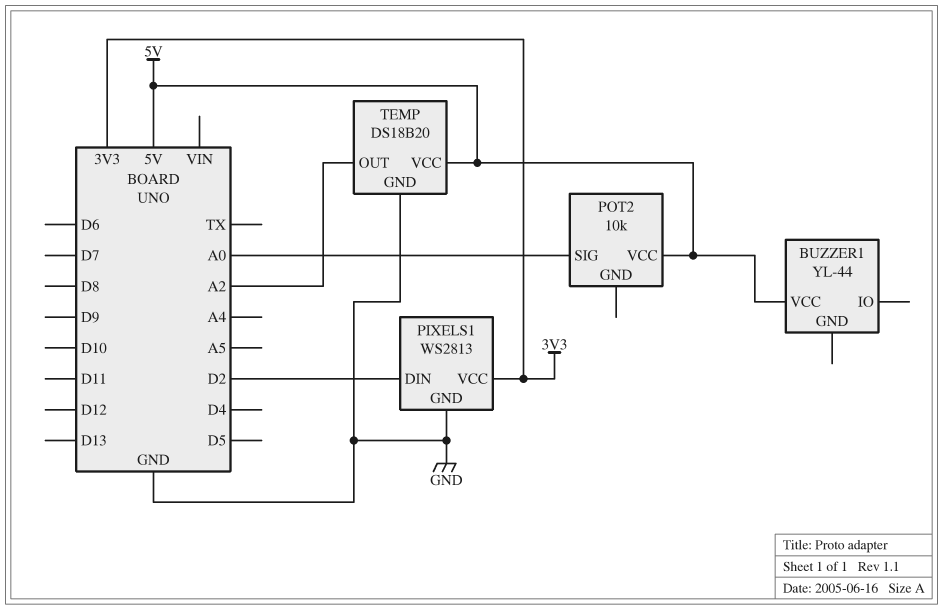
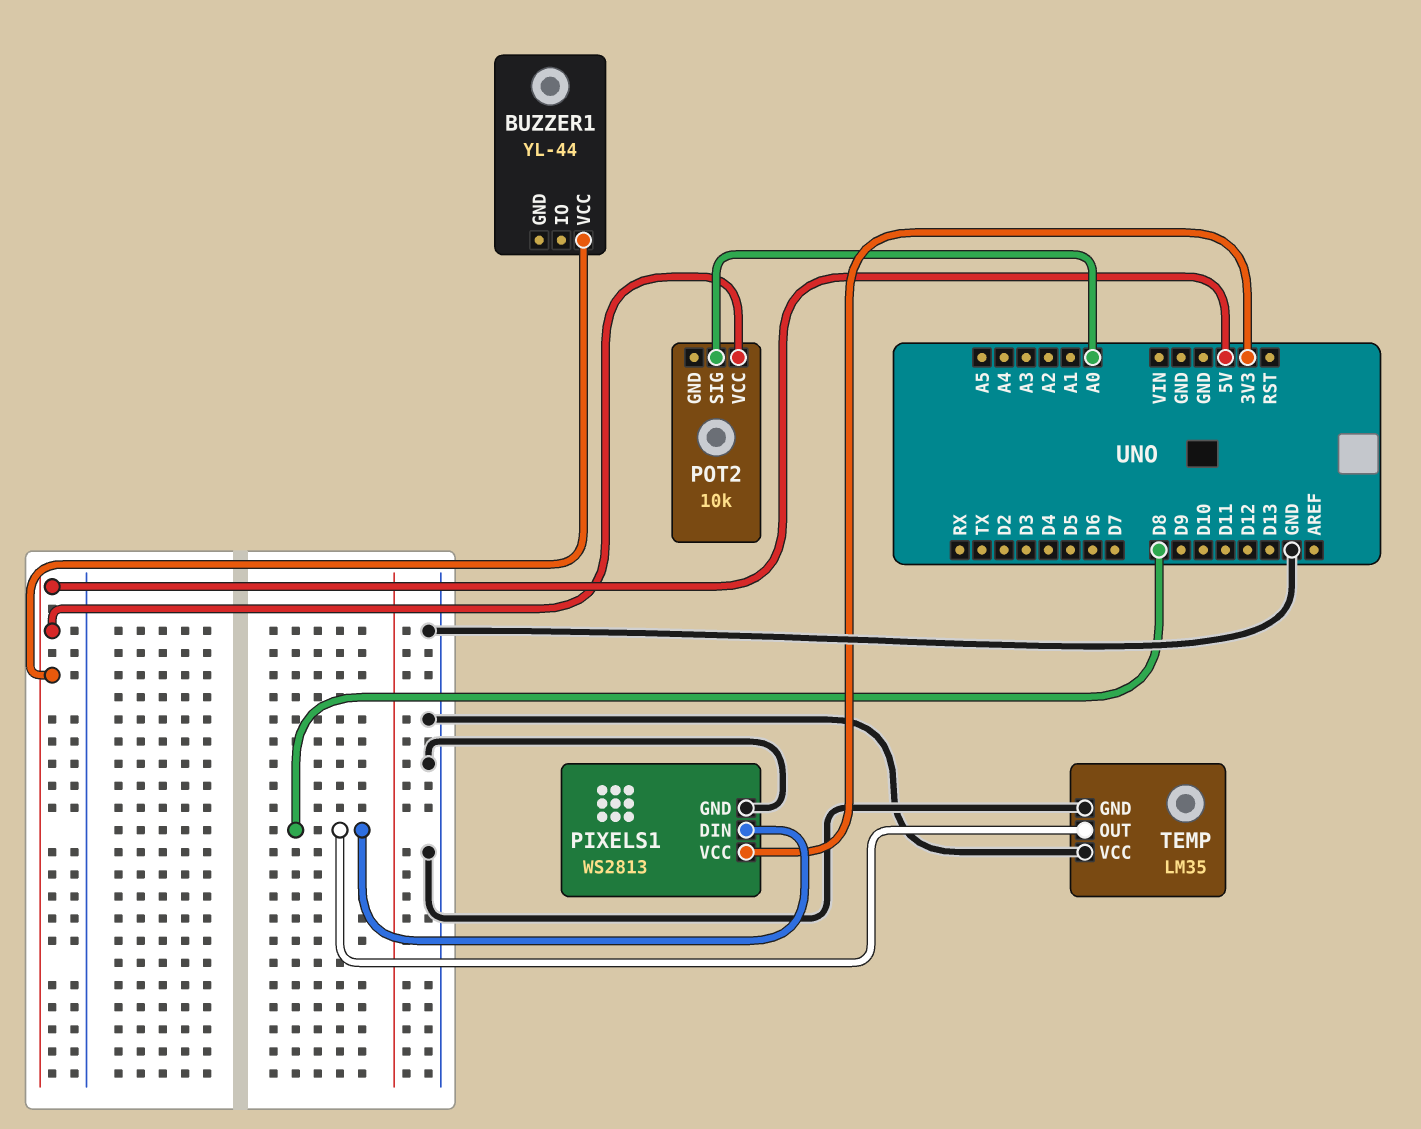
PIXELS1 pin DIN: D2 -> D8
TEMP: DS18B20 -> LM35
TEMP pin OUT: A2 -> D8
TEMP pin VCC: 5V -> GND

